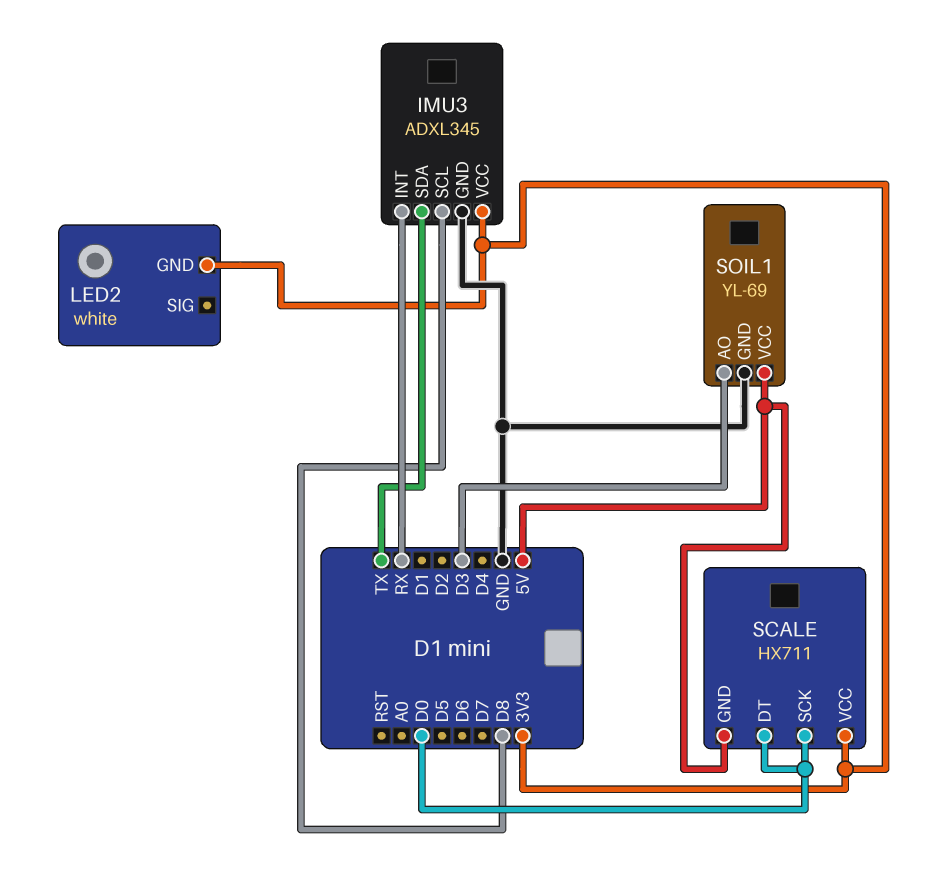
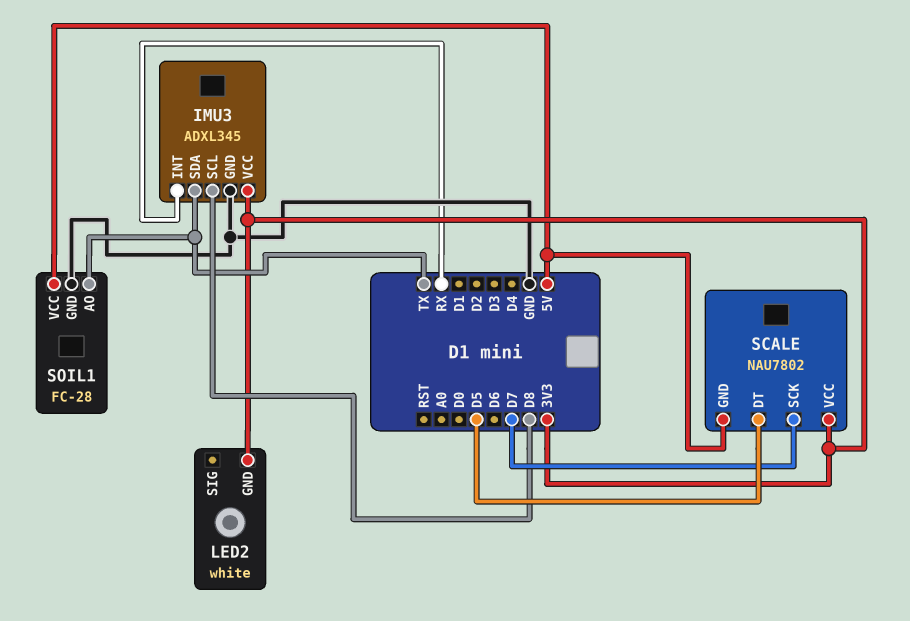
SCALE: HX711 -> NAU7802
SCALE pin DT: D0 -> D5
SCALE pin SCK: D0 -> D7
SOIL1: YL-69 -> FC-28
SOIL1 pin AO: D3 -> TX

